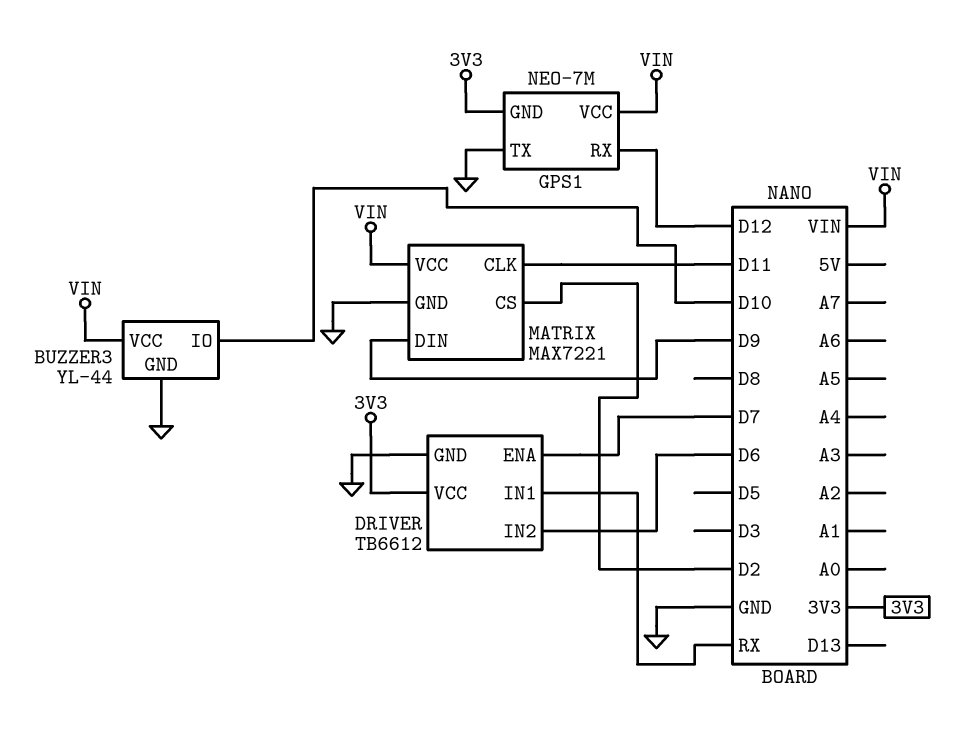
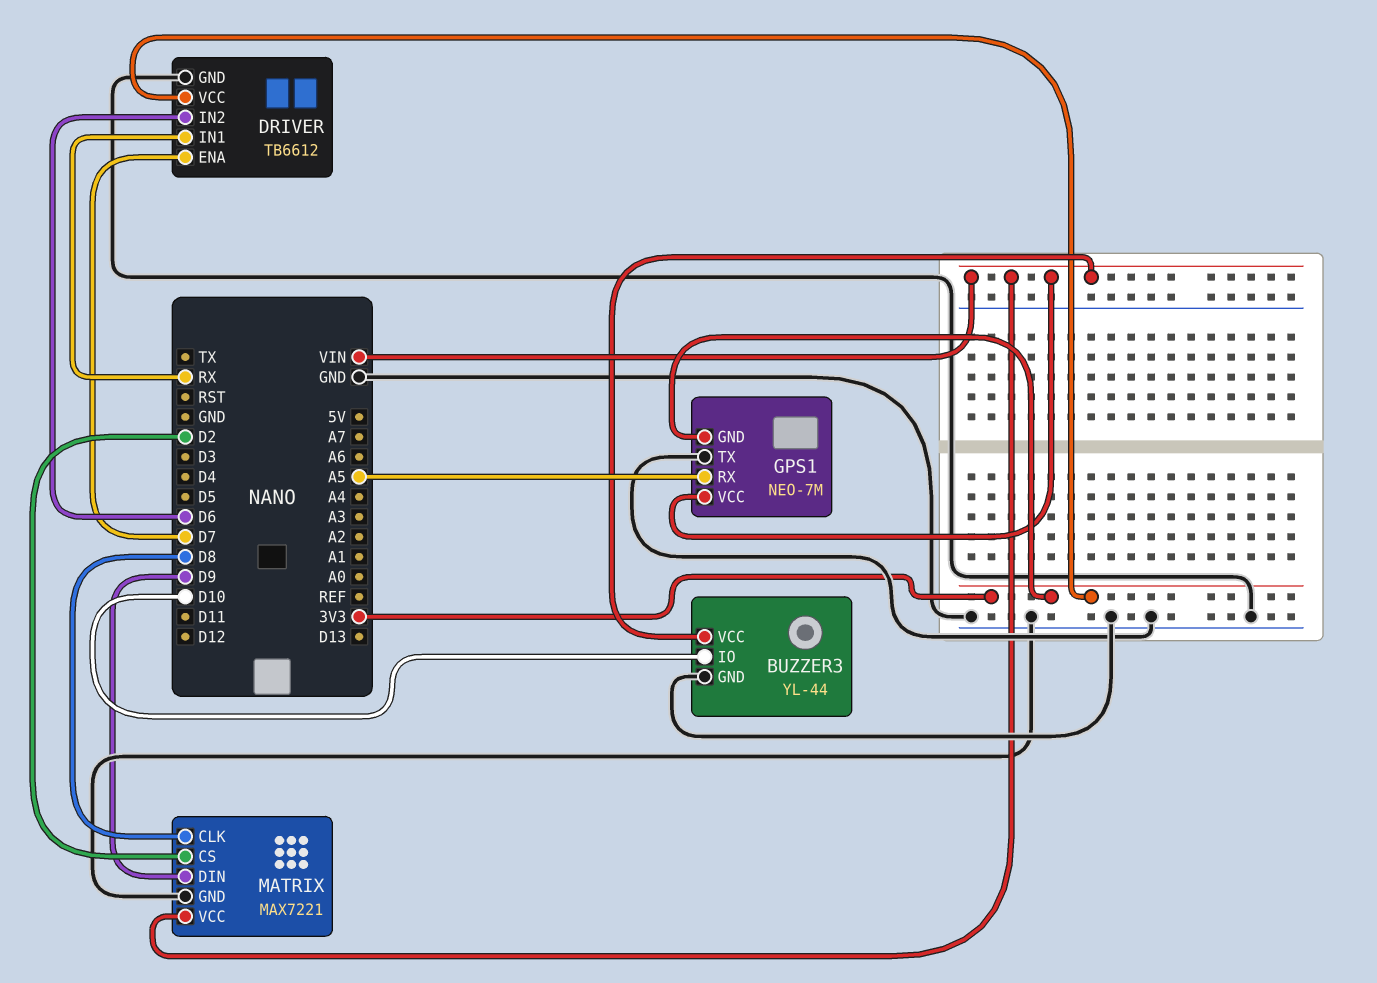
GPS1 pin RX: D12 -> A5
MATRIX pin CLK: D11 -> D8

